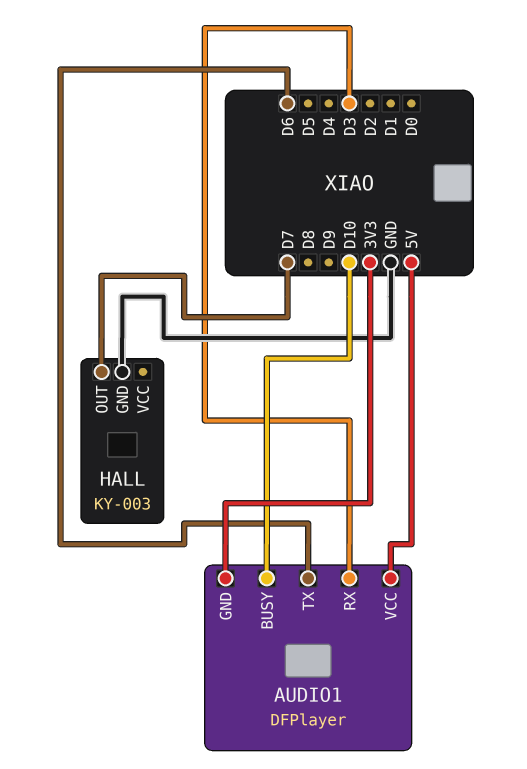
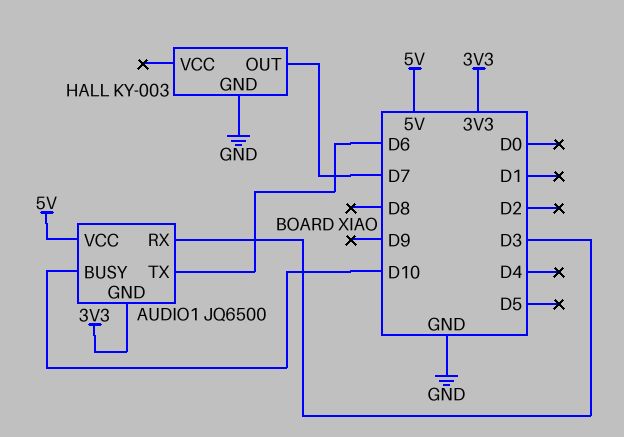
AUDIO1: DFPlayer -> JQ6500

